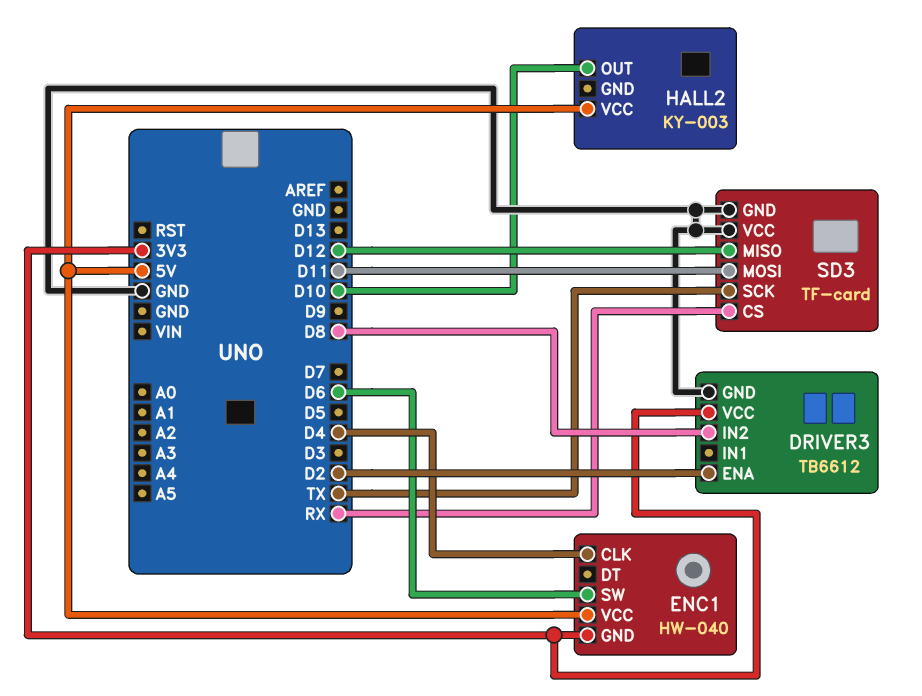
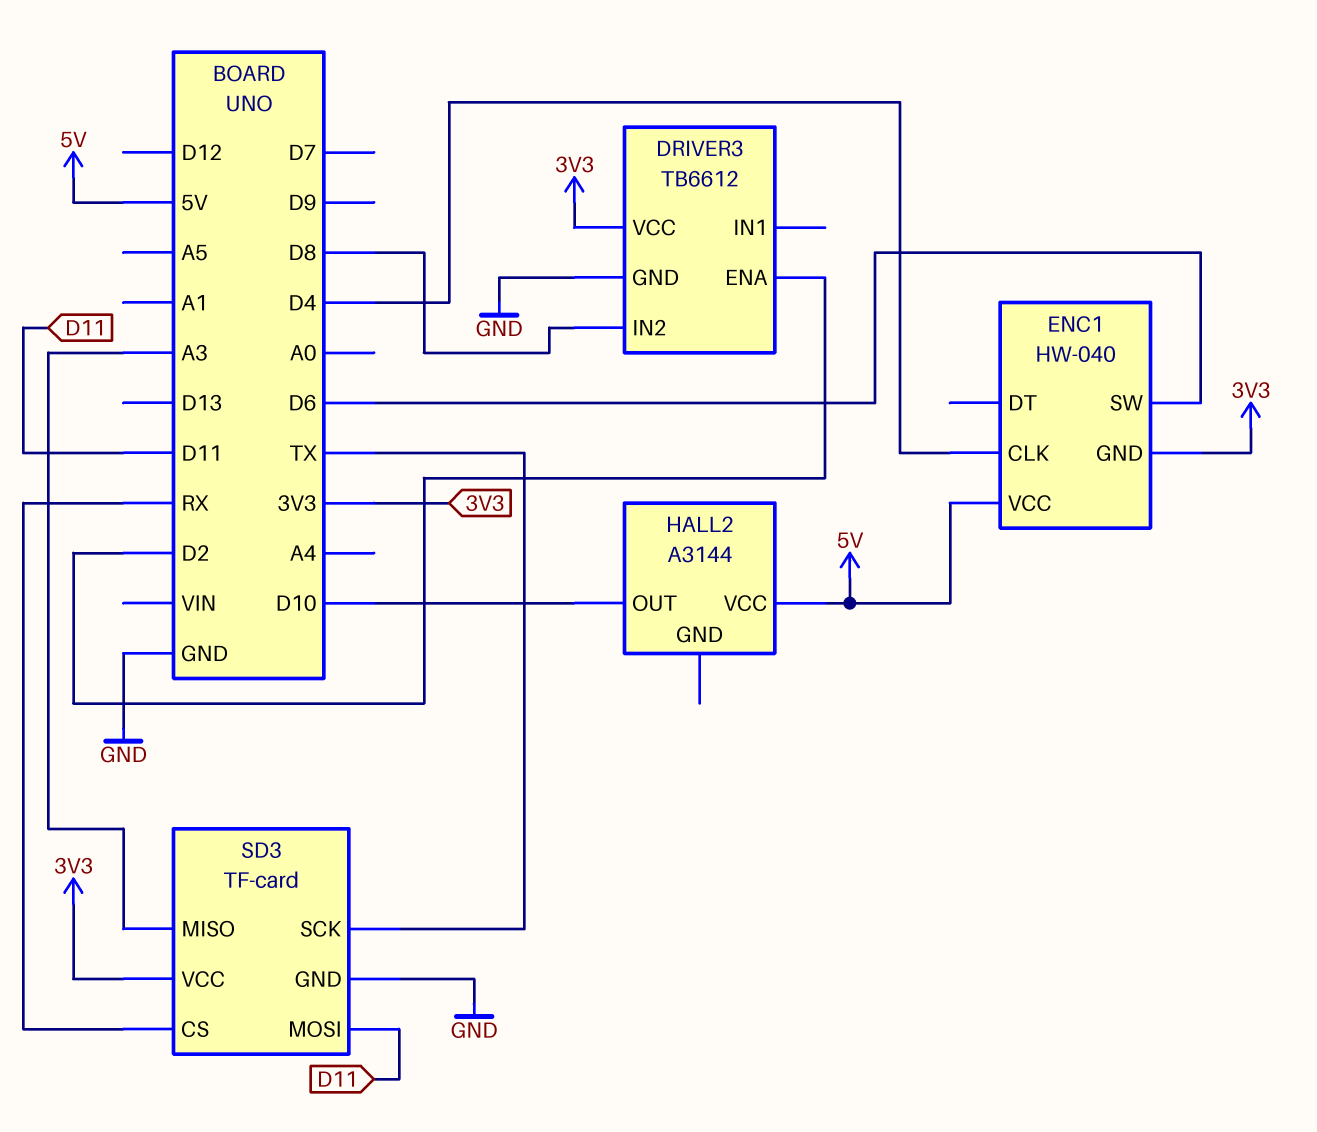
HALL2: KY-003 -> A3144
SD3 pin MISO: D12 -> A3
SD3 pin VCC: GND -> 3V3

